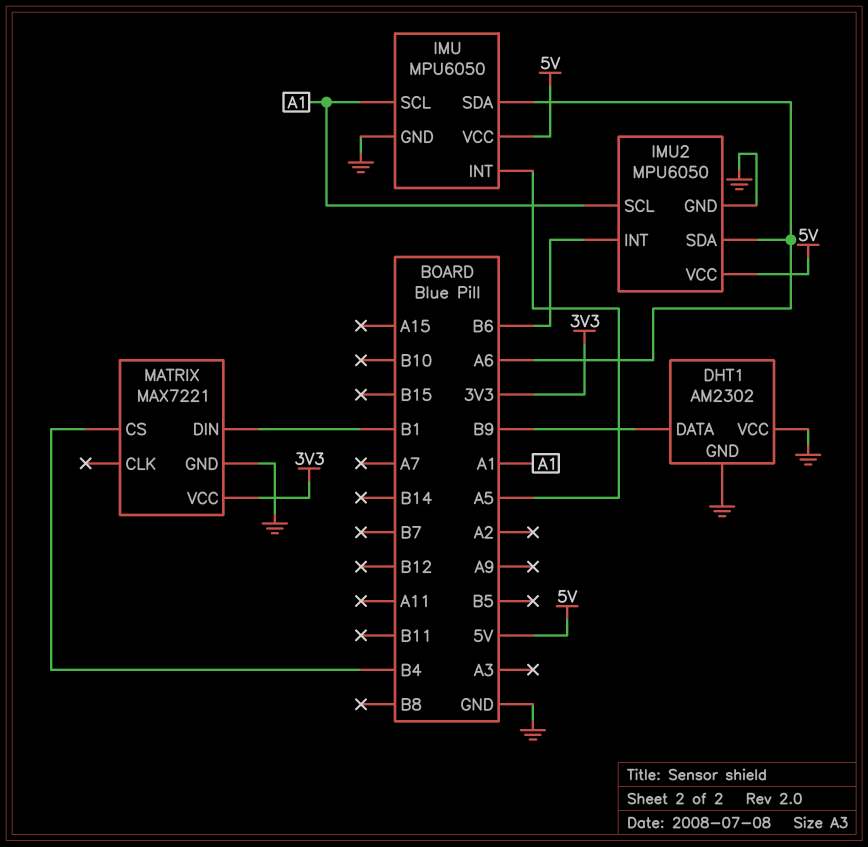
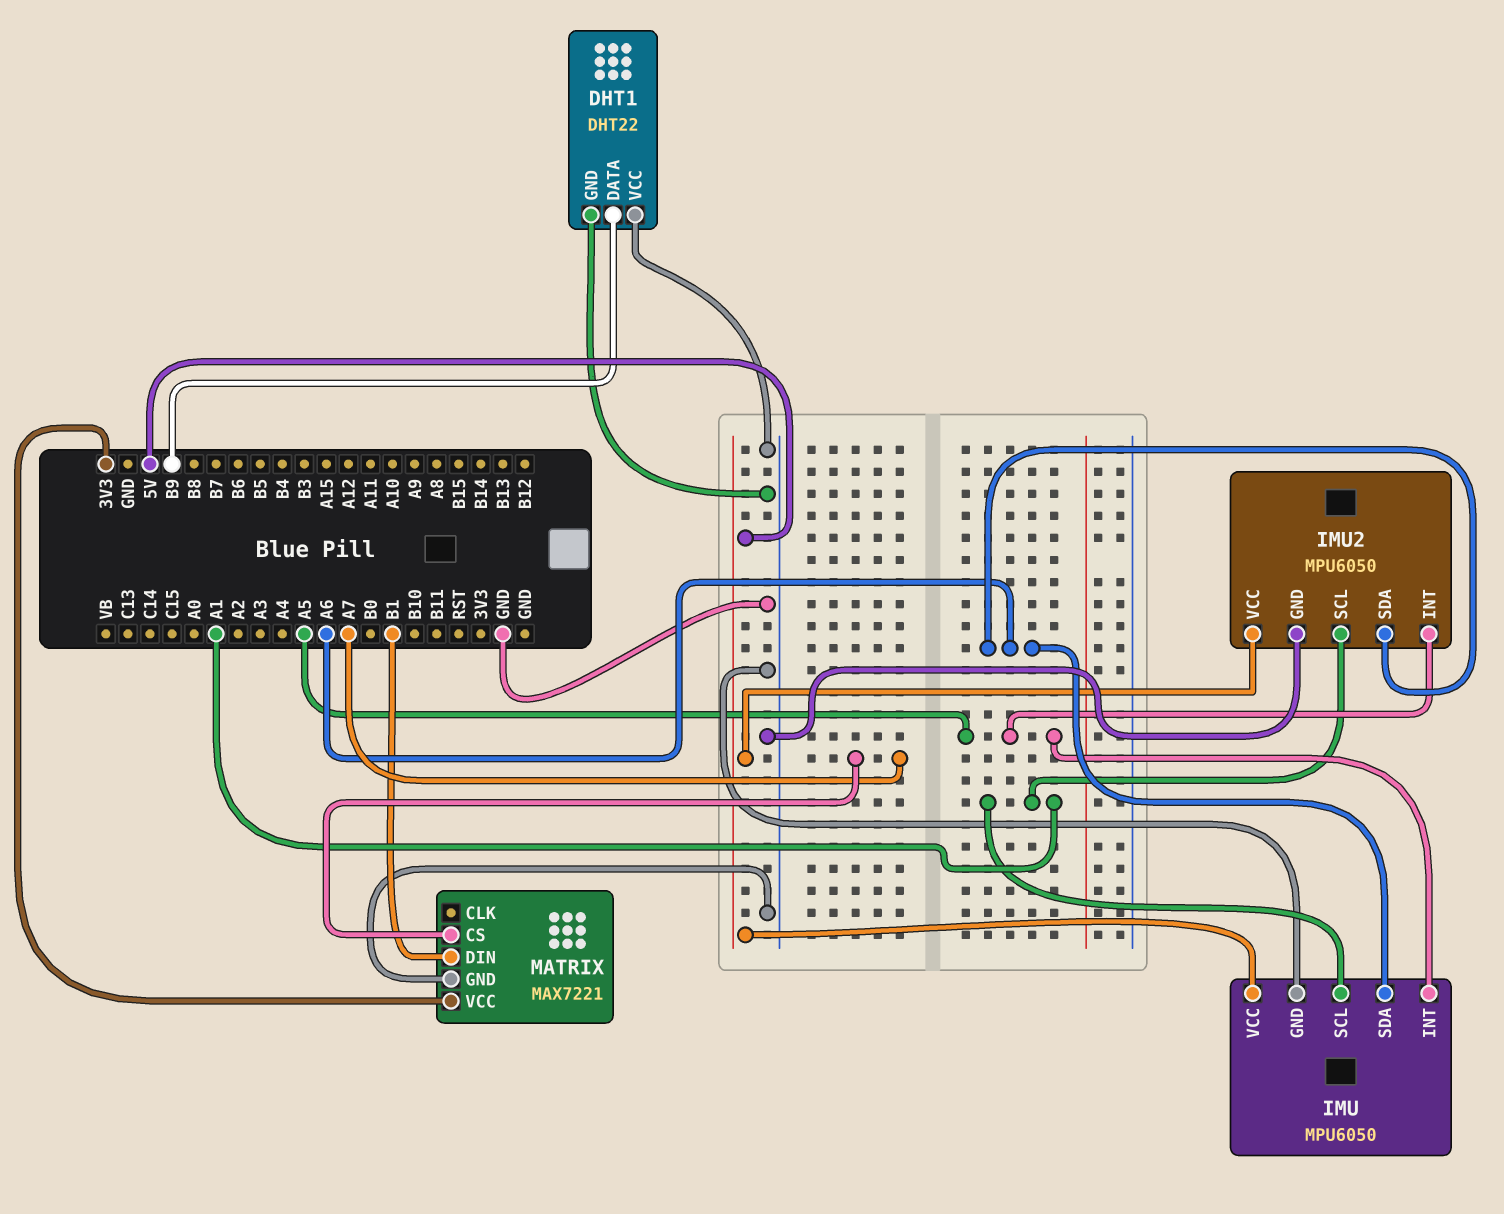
DHT1: AM2302 -> DHT22
IMU2 pin INT: B6 -> A5
MATRIX pin CS: B4 -> A7

